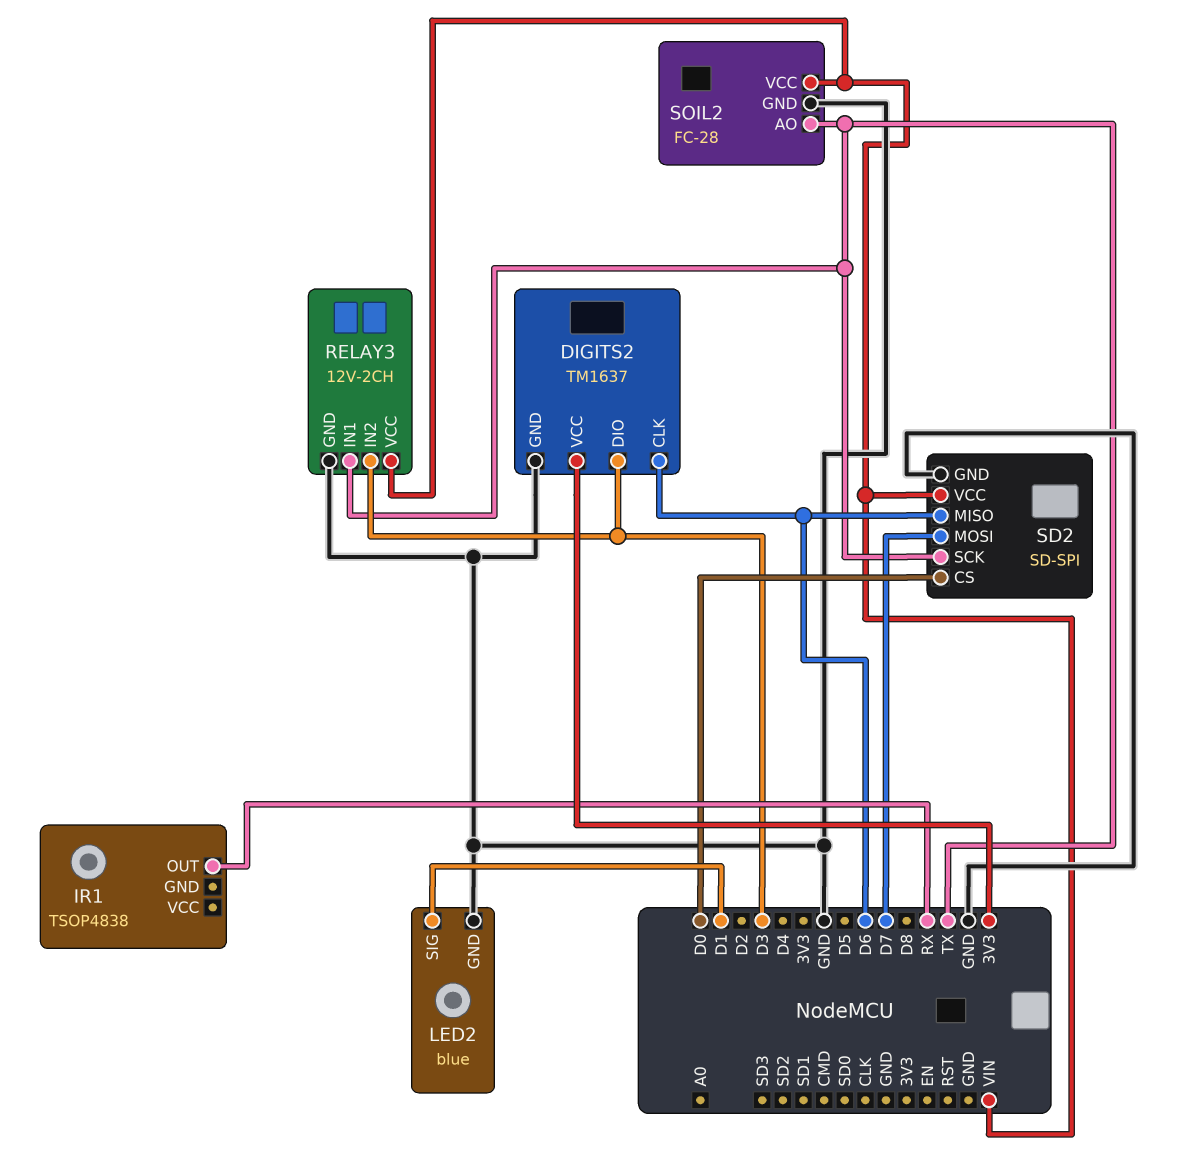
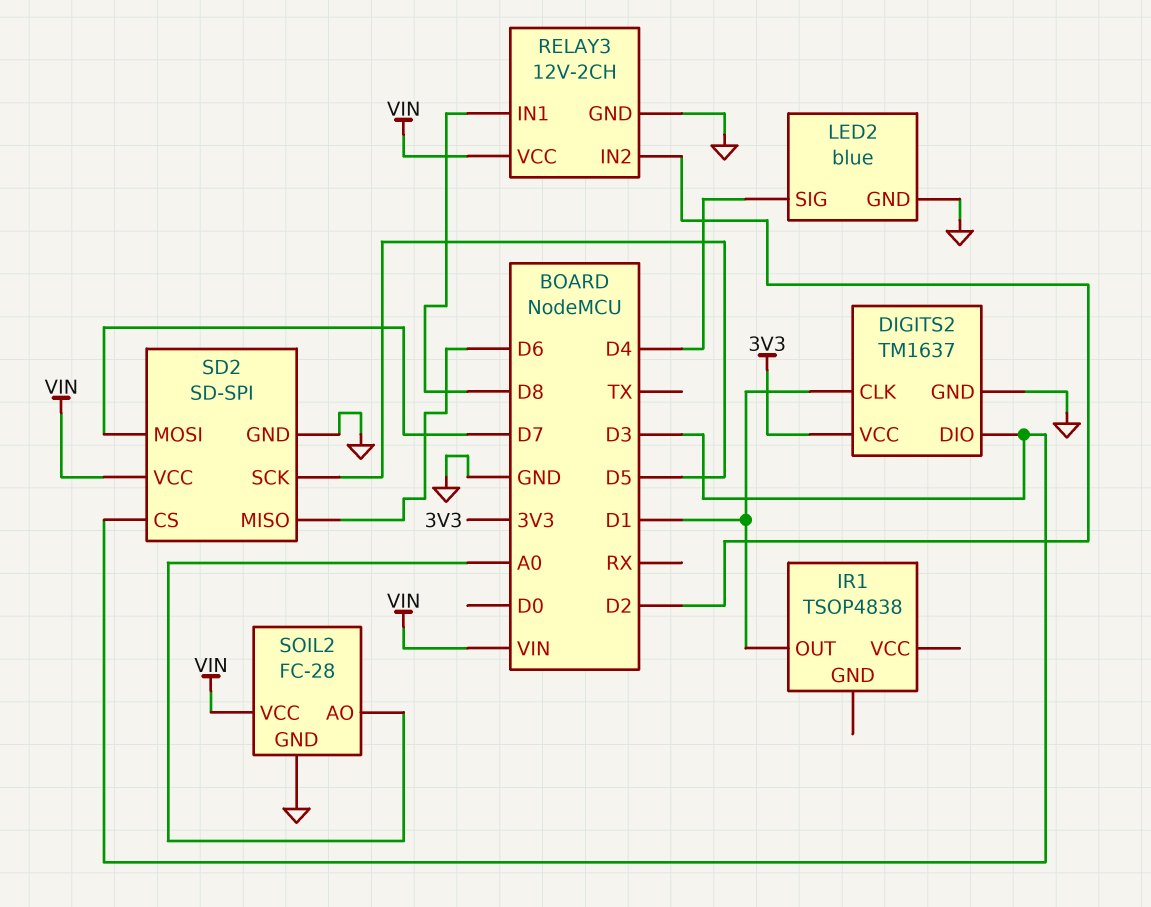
DIGITS2 pin CLK: D6 -> D1
IR1 pin OUT: RX -> D1
LED2 pin SIG: D1 -> D4
RELAY3 pin IN1: TX -> D8
RELAY3 pin IN2: D3 -> D2
SD2 pin CS: D0 -> D3
SD2 pin SCK: TX -> D5
SOIL2 pin AO: TX -> A0

